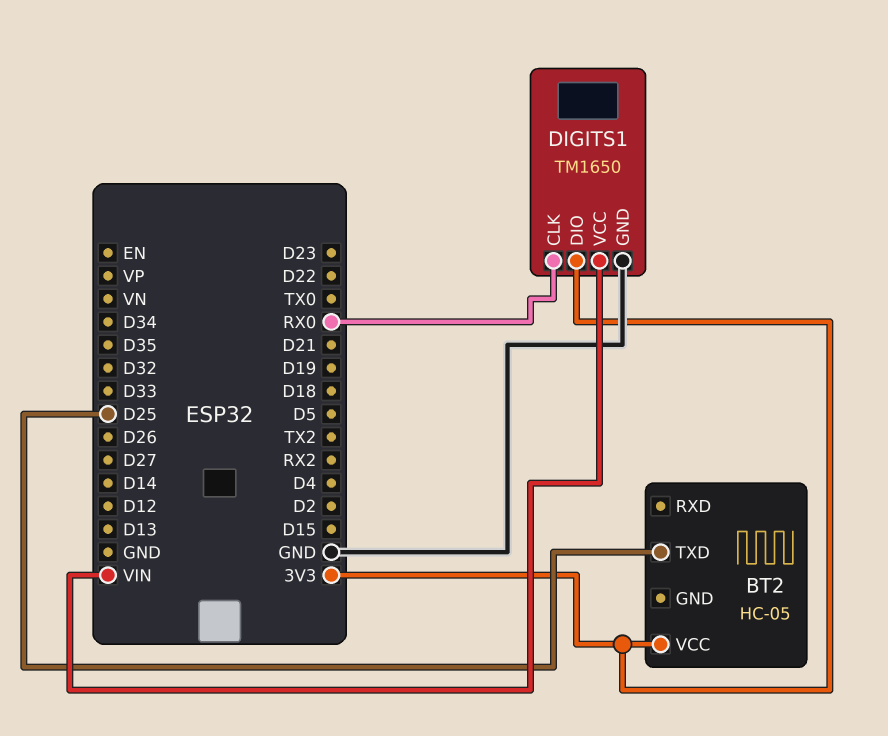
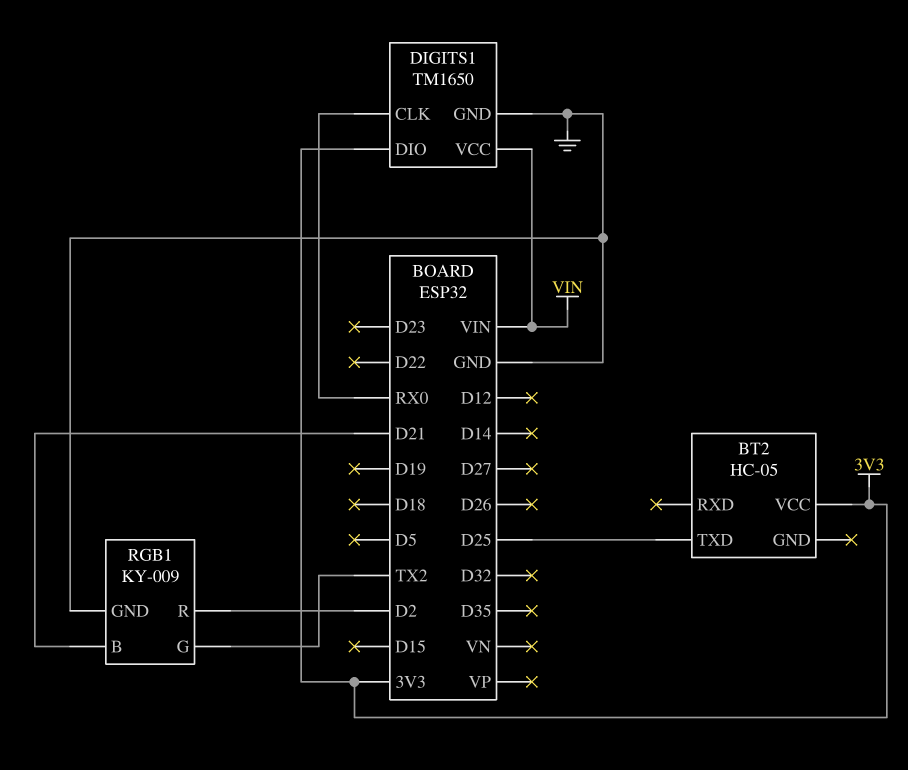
RGB1: none -> KY-009
RGB1 pin B: none -> D21
RGB1 pin G: none -> TX2
RGB1 pin GND: none -> GND
RGB1 pin R: none -> D2

